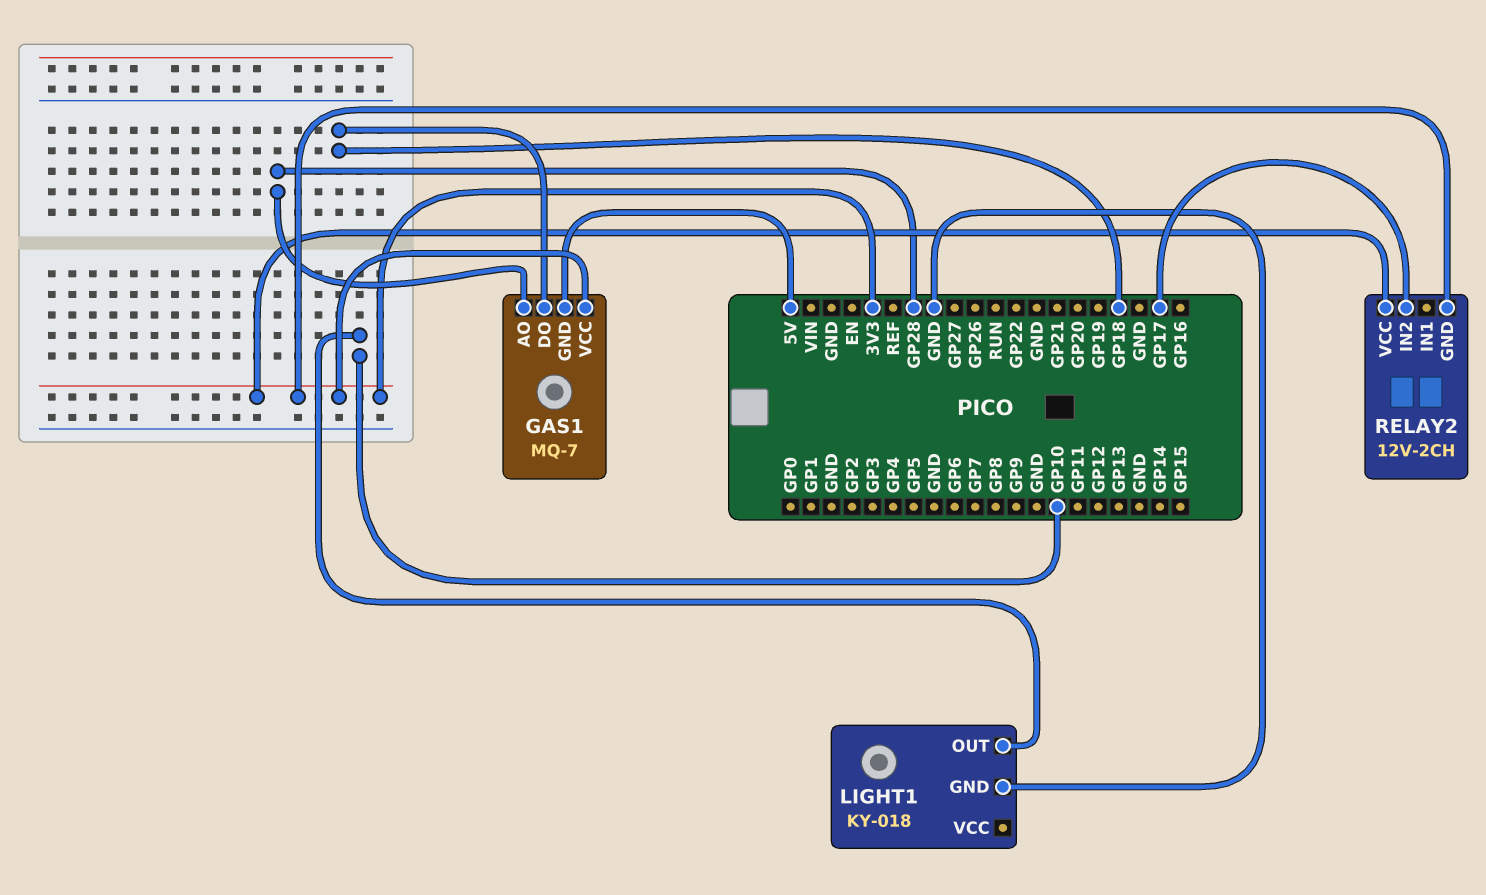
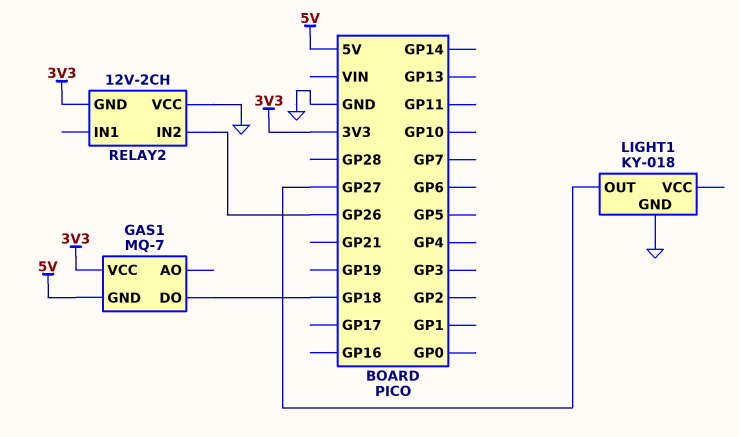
GAS1 pin AO: GP28 -> none
LIGHT1 pin OUT: GP10 -> GP27
RELAY2 pin IN2: GP17 -> GP26
RELAY2 pin VCC: 3V3 -> GND

